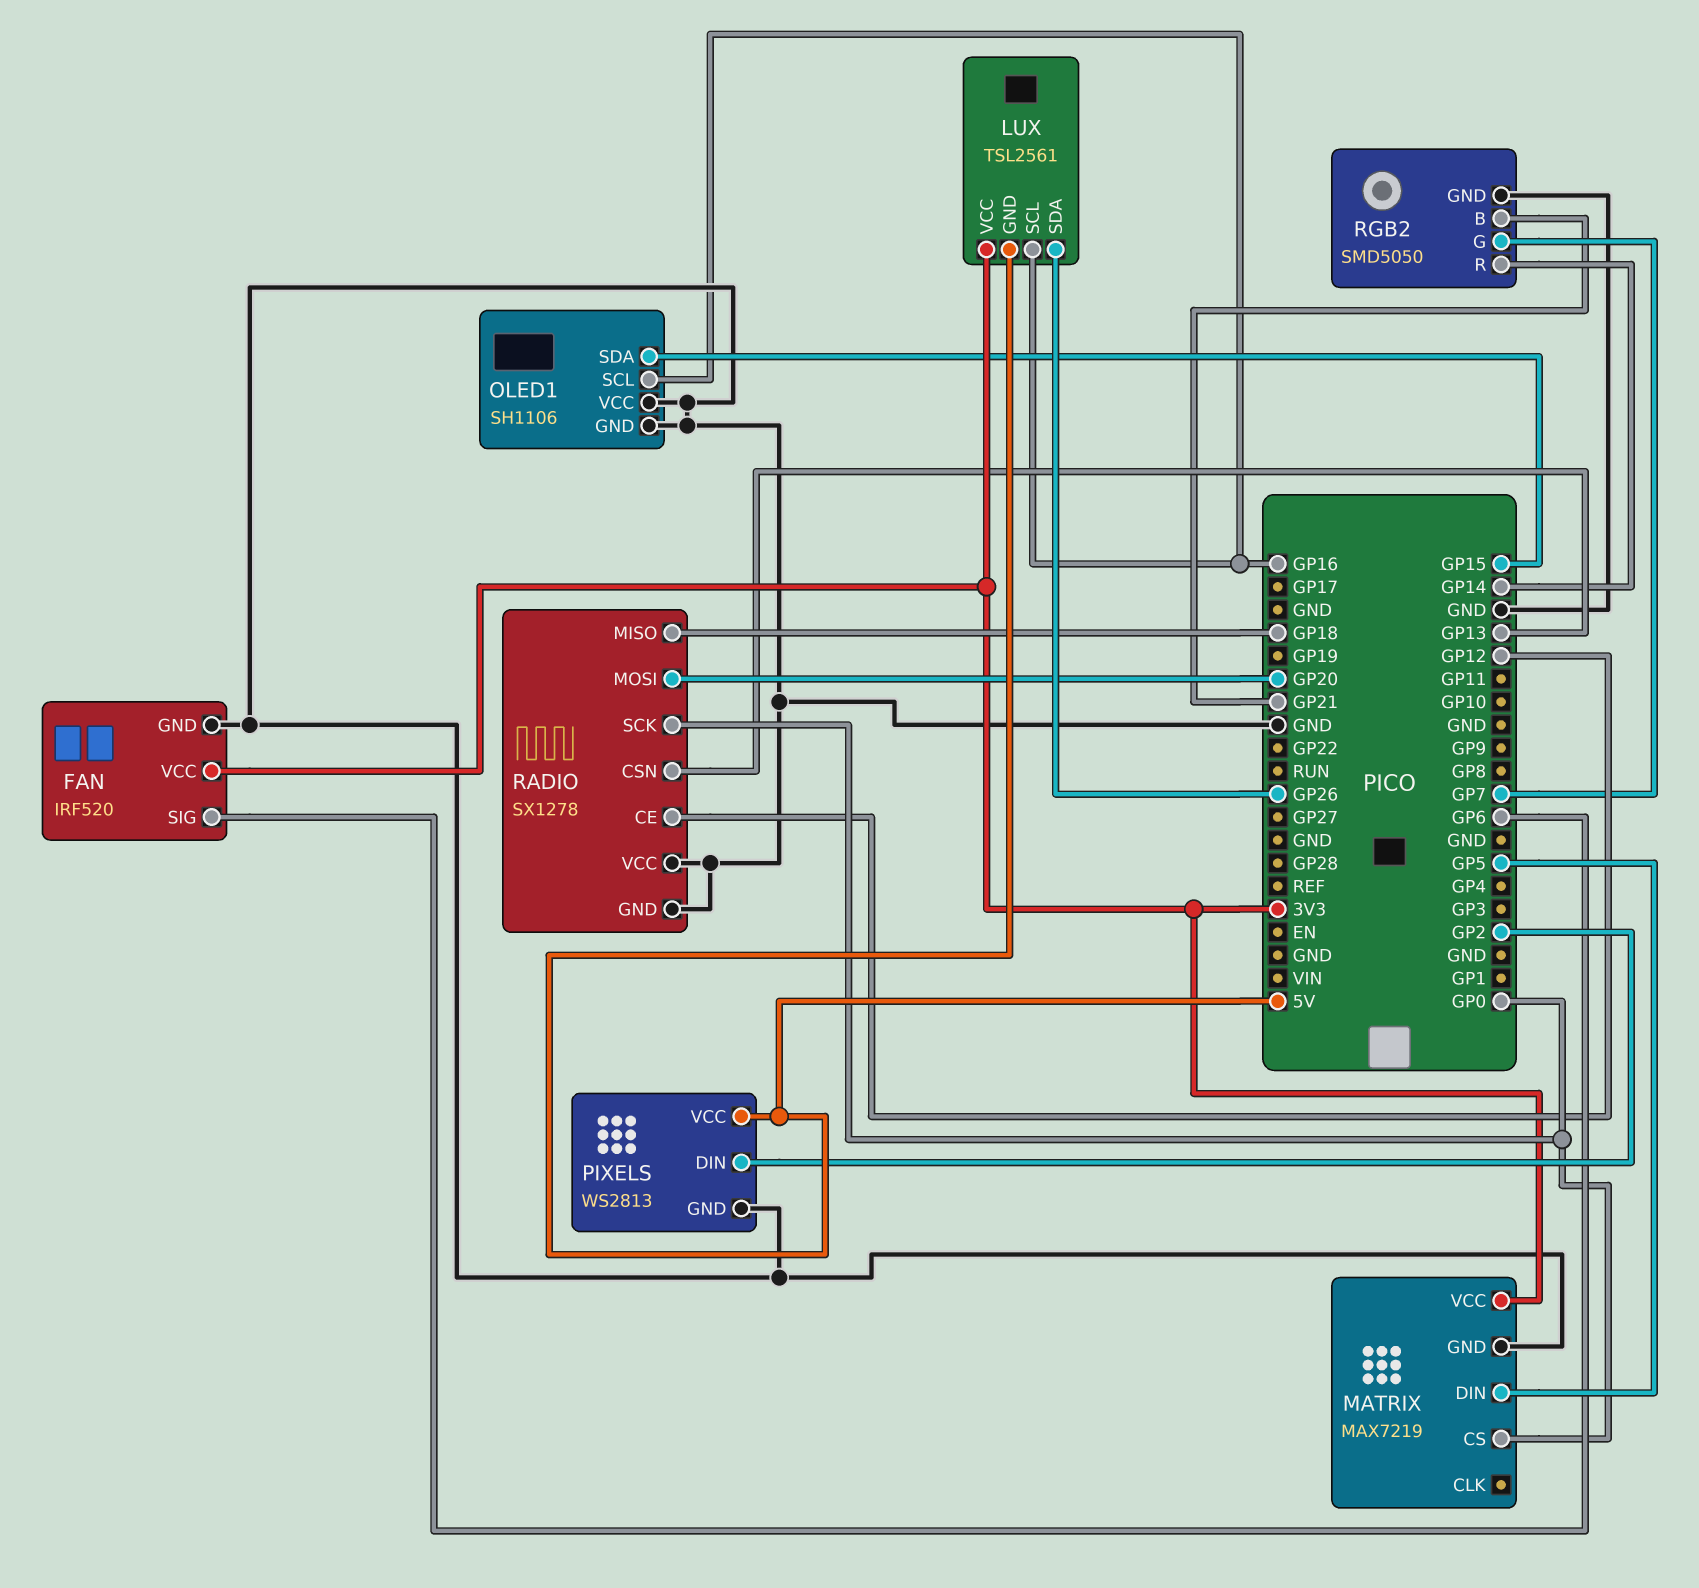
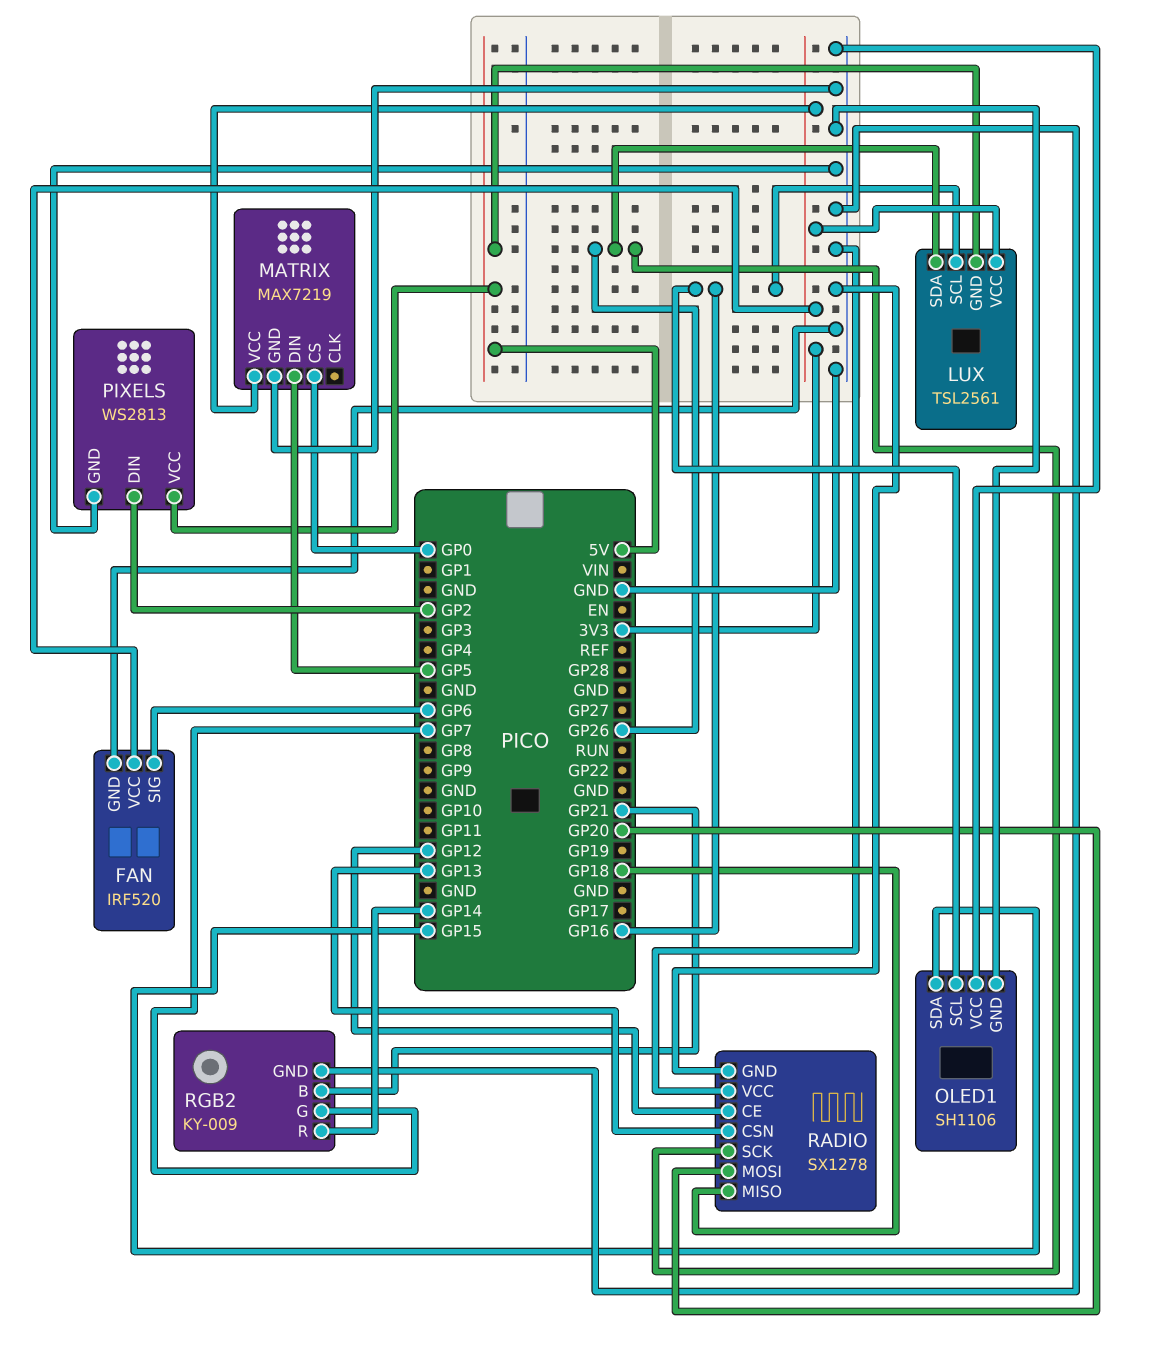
RADIO pin SCK: GP0 -> GP26
RGB2: SMD5050 -> KY-009

